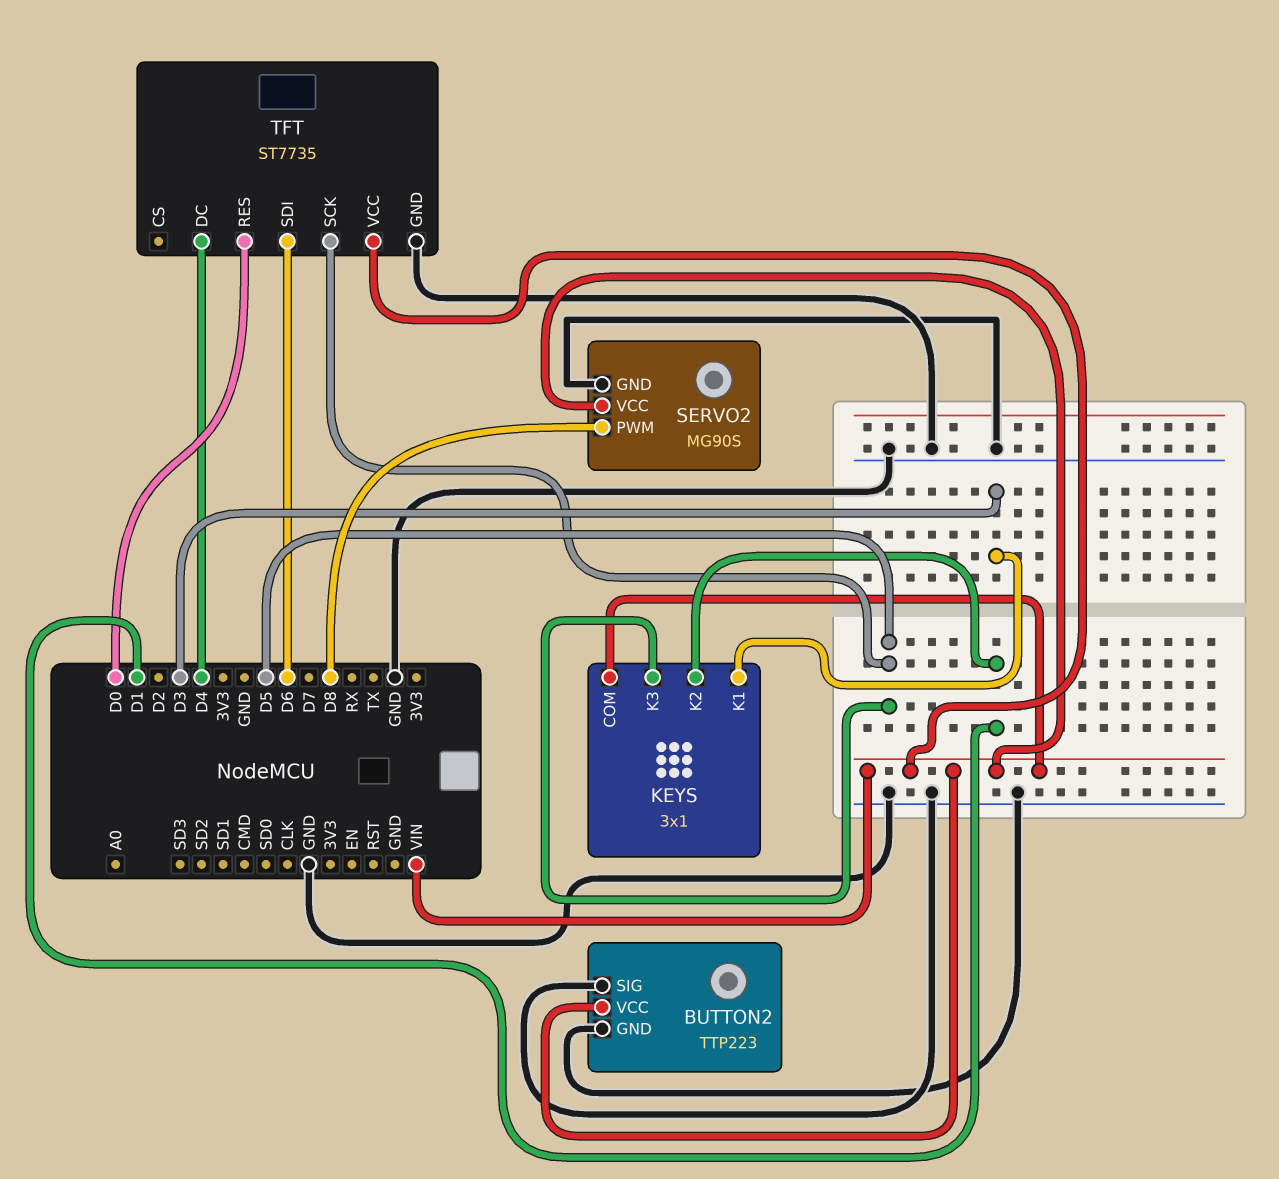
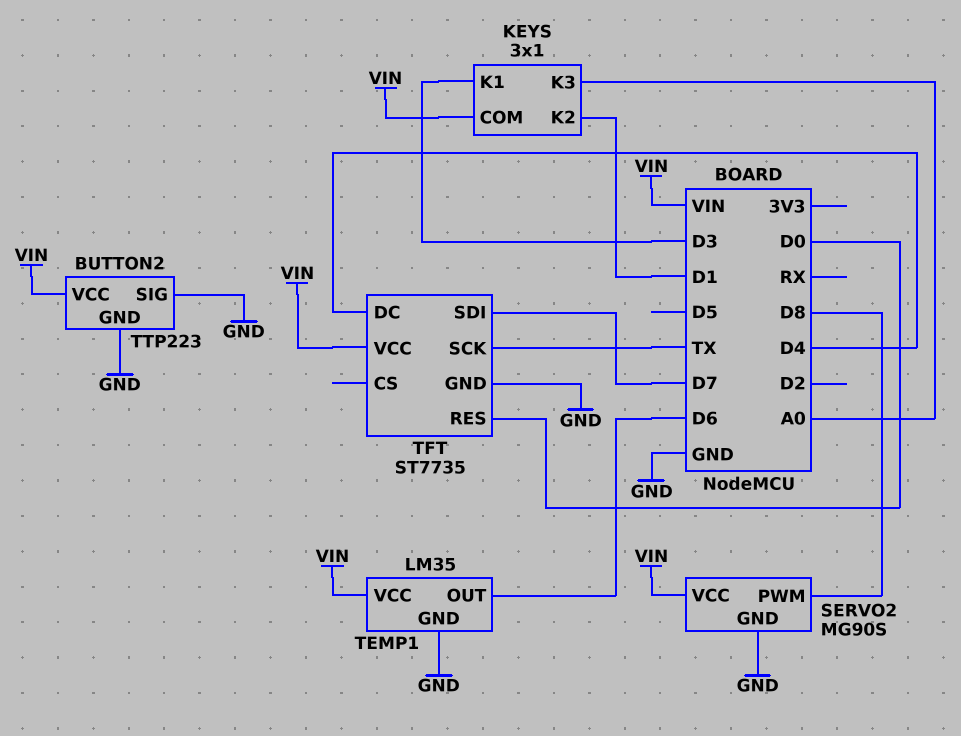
KEYS pin K3: D5 -> A0
TEMP1: none -> LM35
TEMP1 pin GND: none -> GND
TEMP1 pin OUT: none -> D6
TEMP1 pin VCC: none -> VIN
TFT pin SCK: D5 -> TX
TFT pin SDI: D6 -> D7

